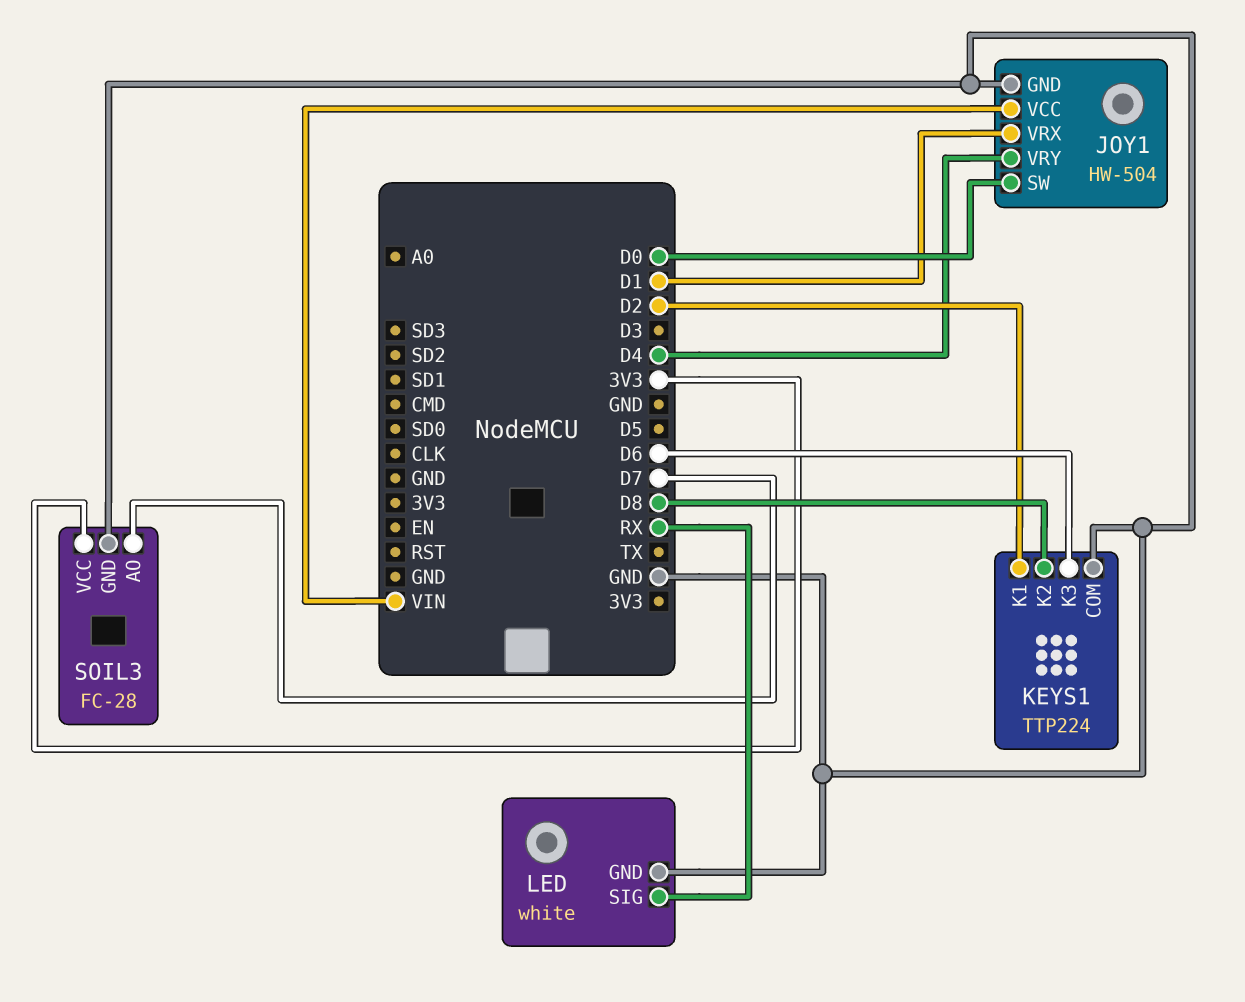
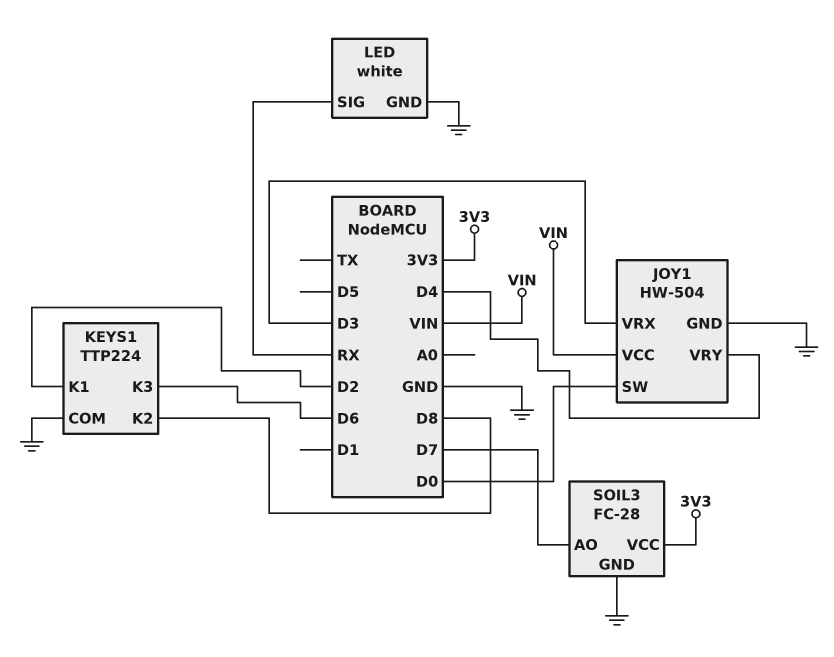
JOY1 pin VRX: D1 -> D3

